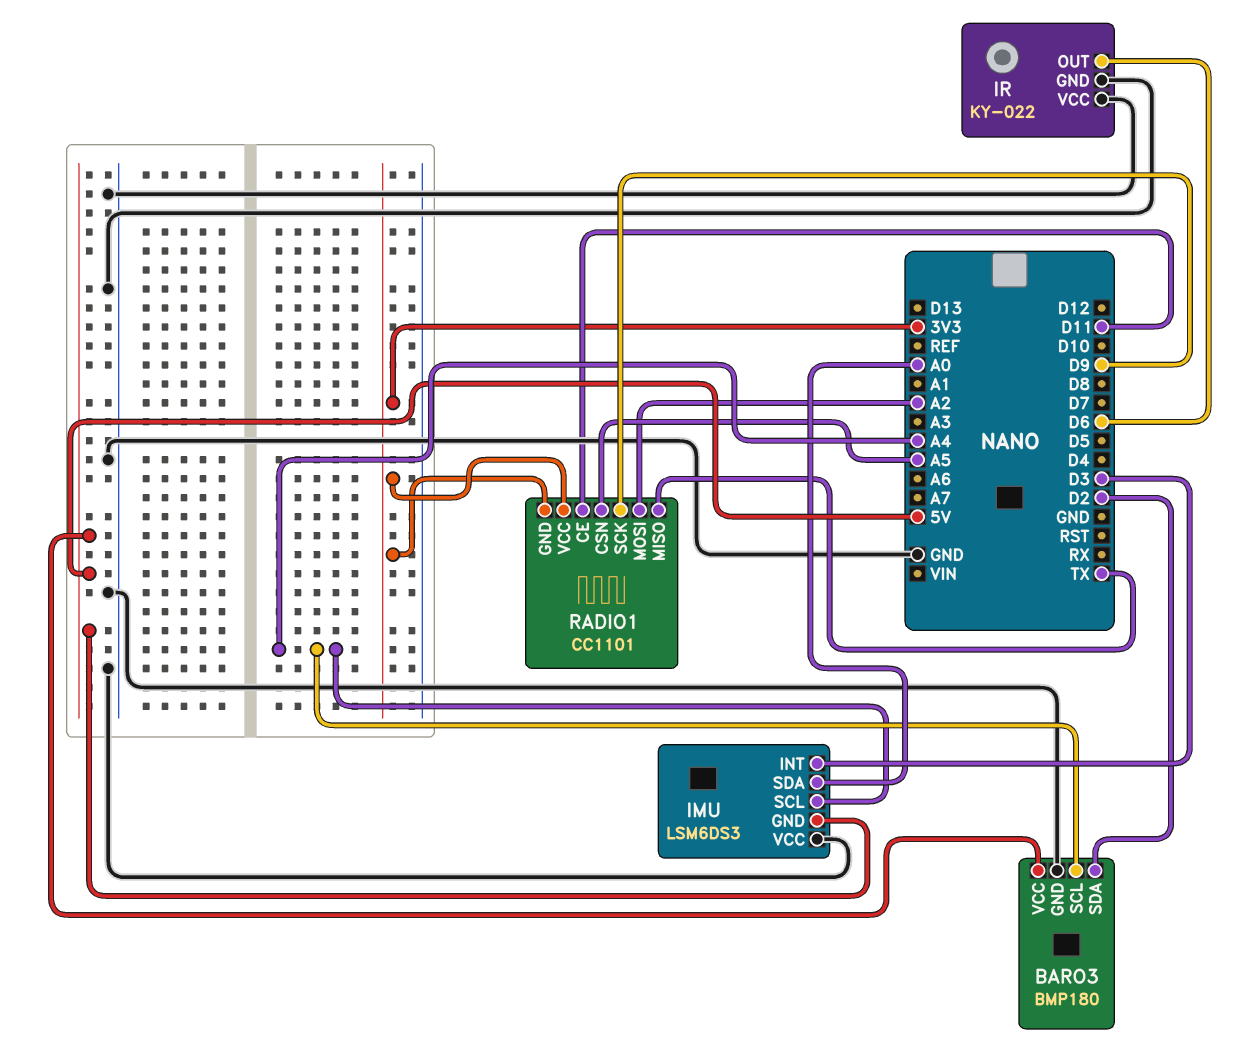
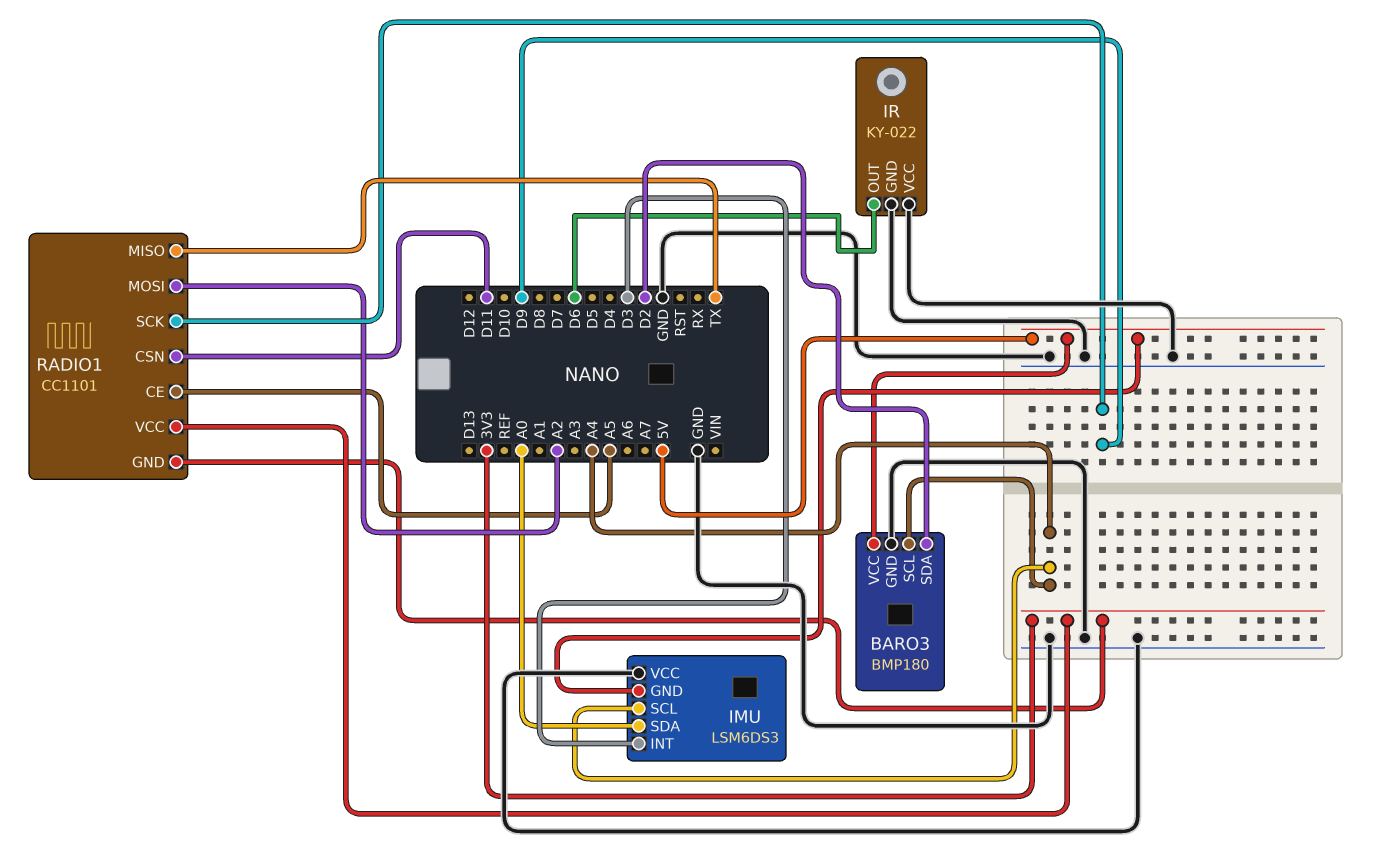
RADIO1 pin CE: D11 -> A5
RADIO1 pin CSN: A5 -> D11

